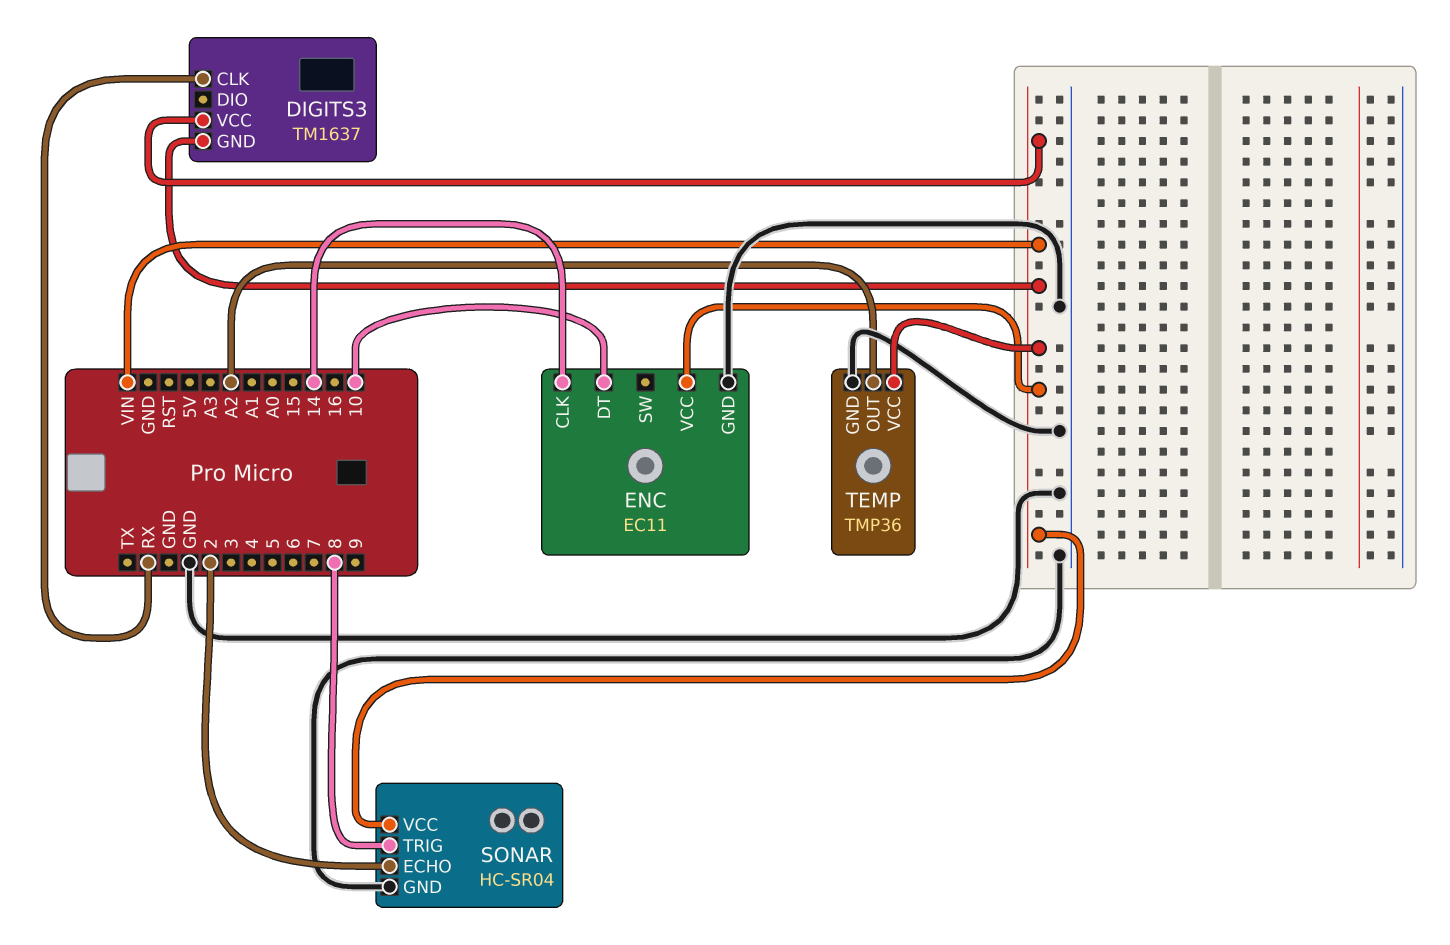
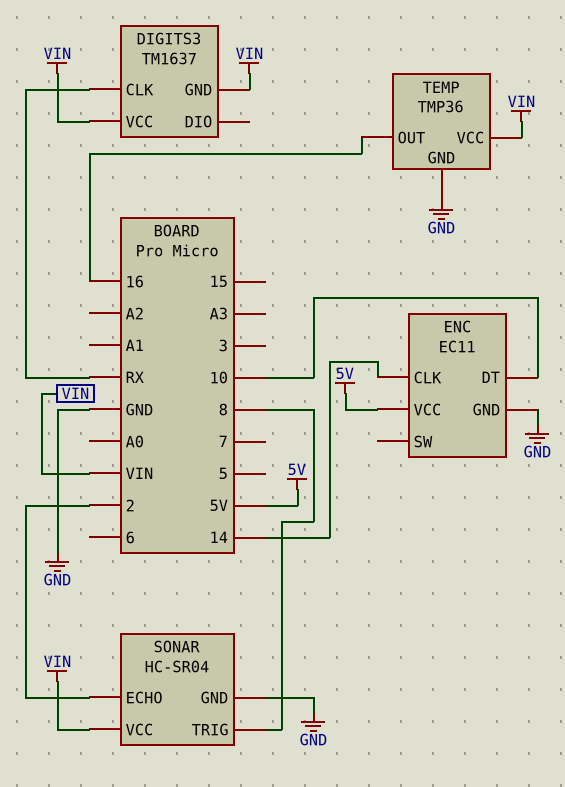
ENC pin VCC: VIN -> 5V
TEMP pin OUT: A2 -> 16

